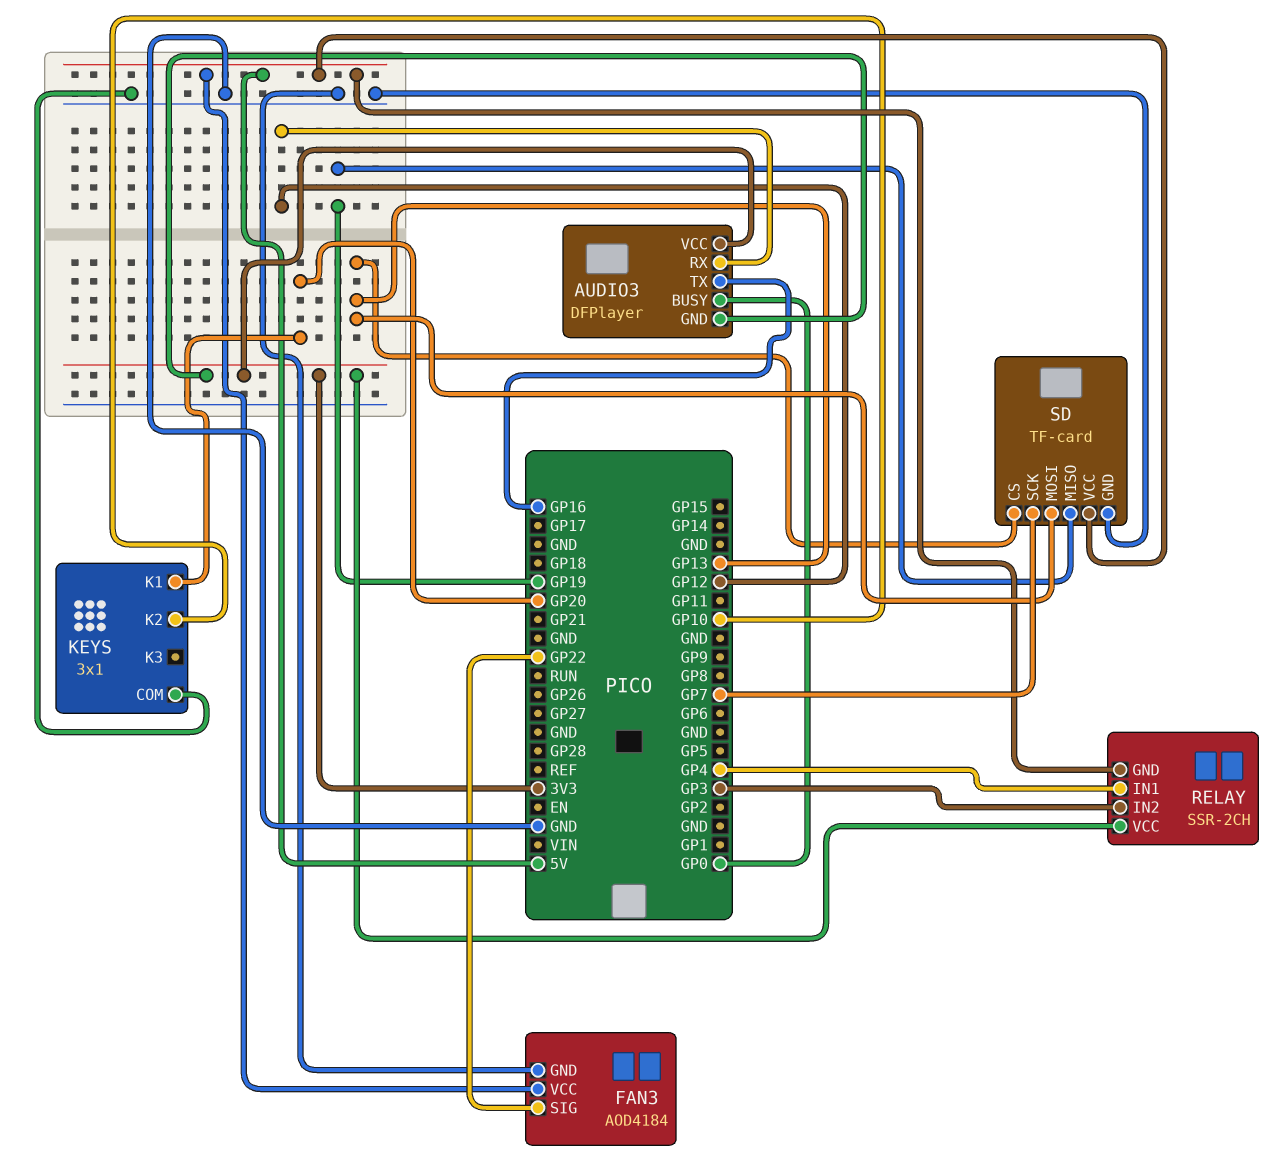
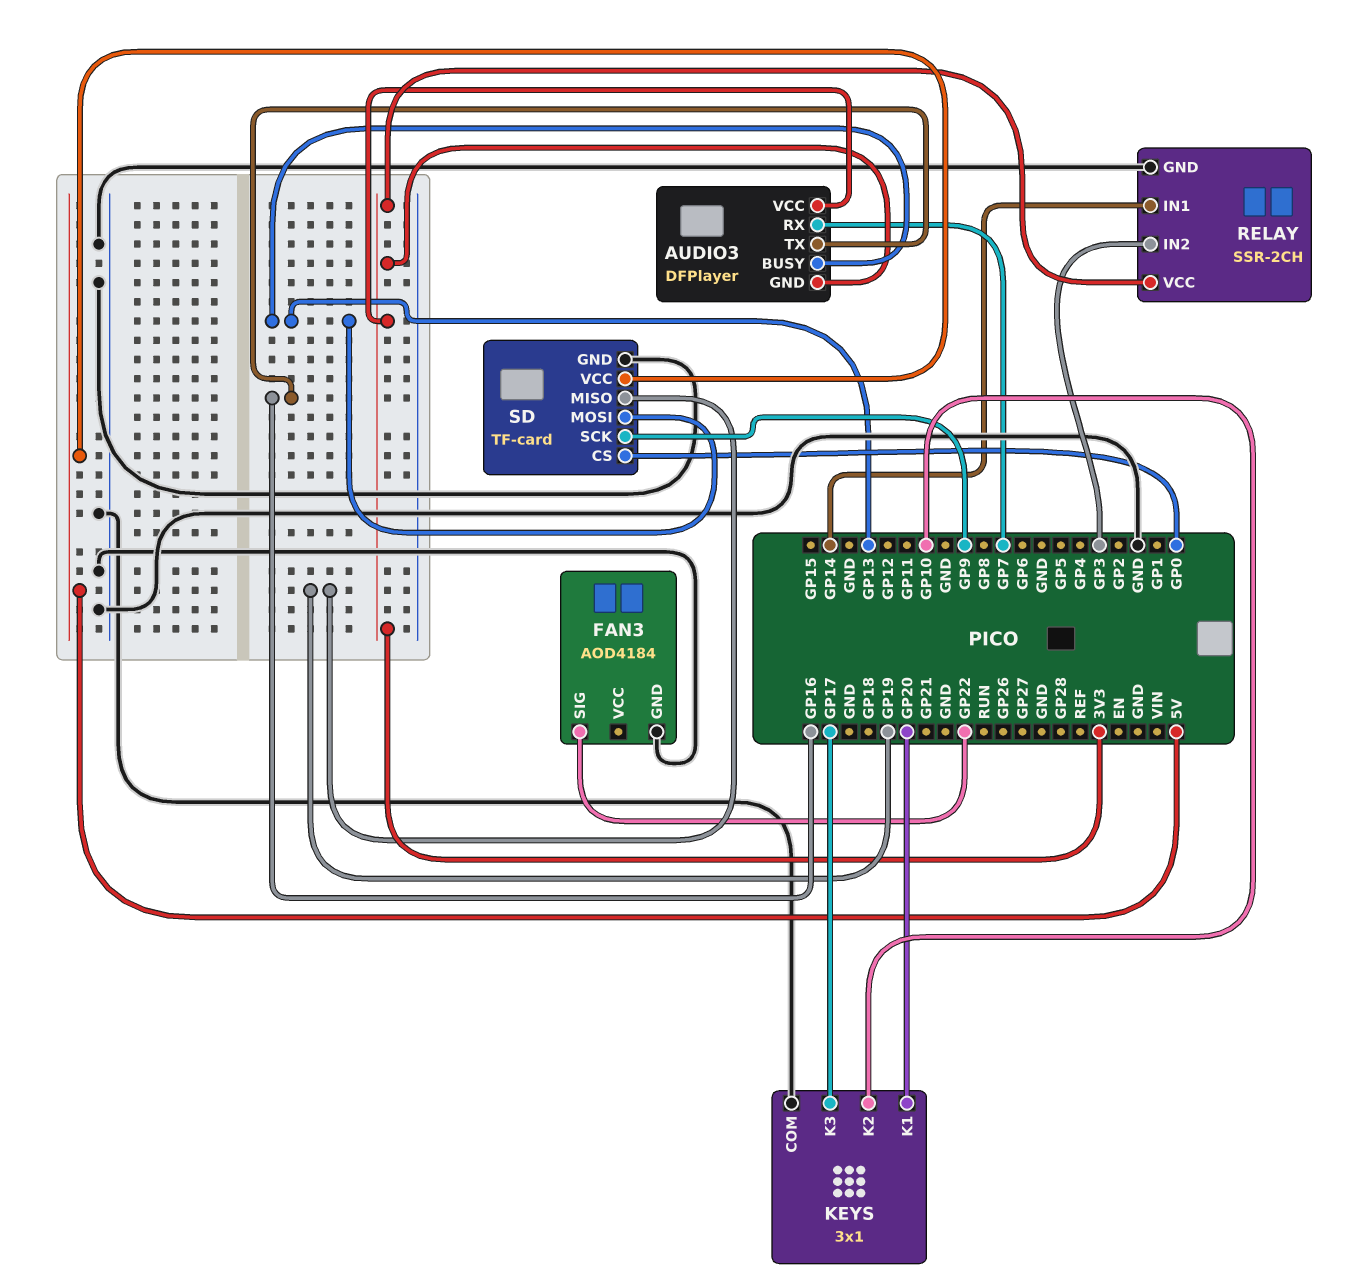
AUDIO3 pin BUSY: GP0 -> GP13
AUDIO3 pin RX: GP12 -> GP7
FAN3 pin VCC: 5V -> none
KEYS pin K3: none -> GP17
RELAY pin GND: 5V -> GND
RELAY pin IN1: GP4 -> GP14
SD pin CS: GP13 -> GP0
SD pin SCK: GP7 -> GP9

